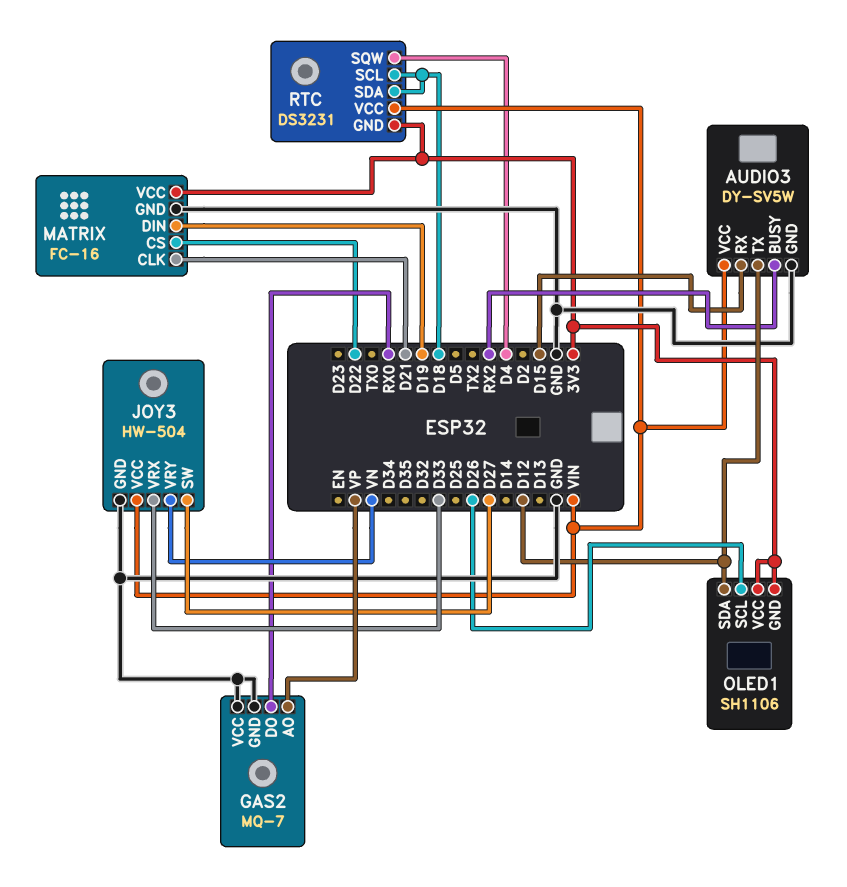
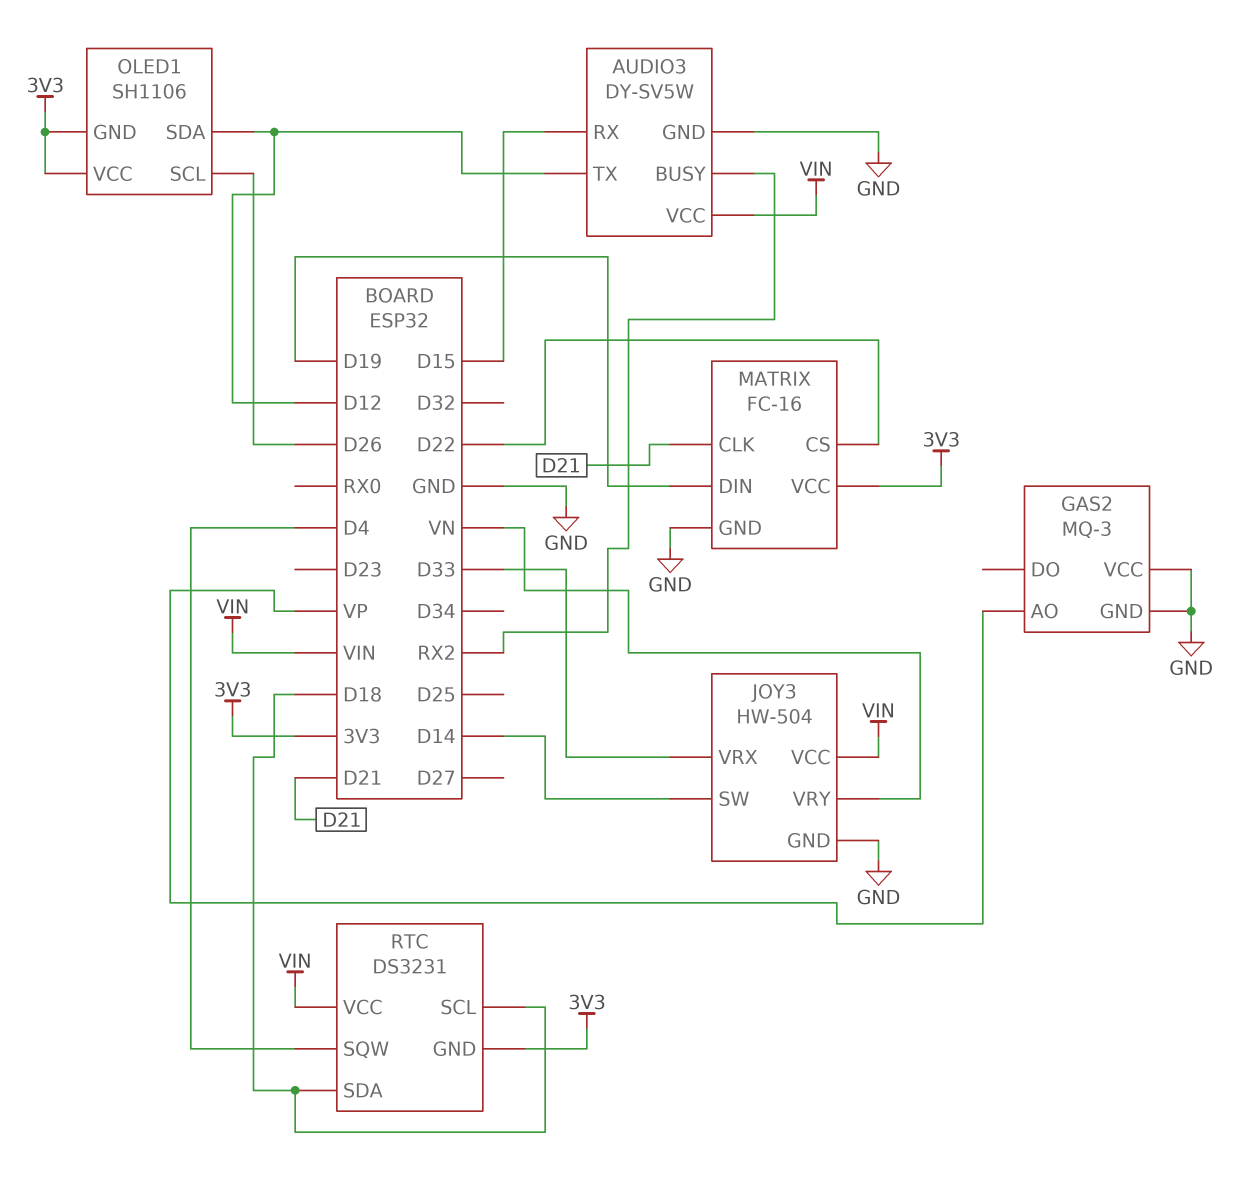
GAS2: MQ-7 -> MQ-3
GAS2 pin DO: RX0 -> none
JOY3 pin SW: D27 -> D14

